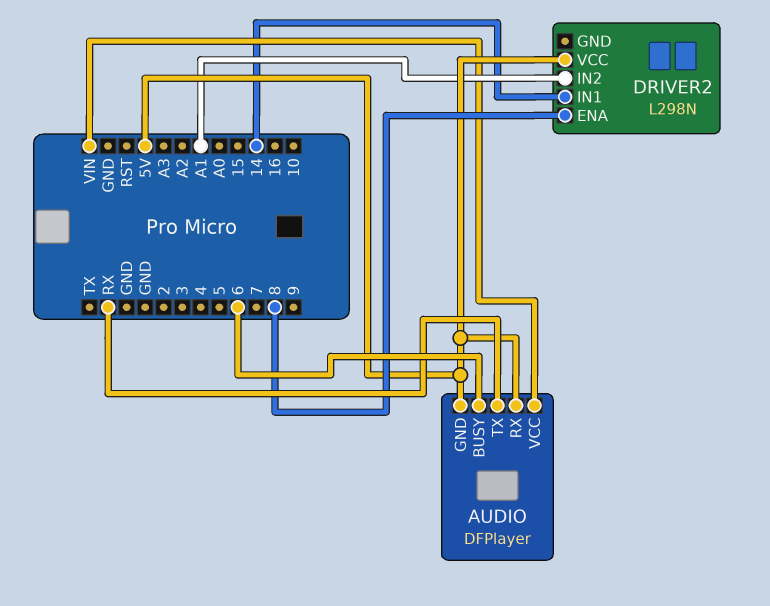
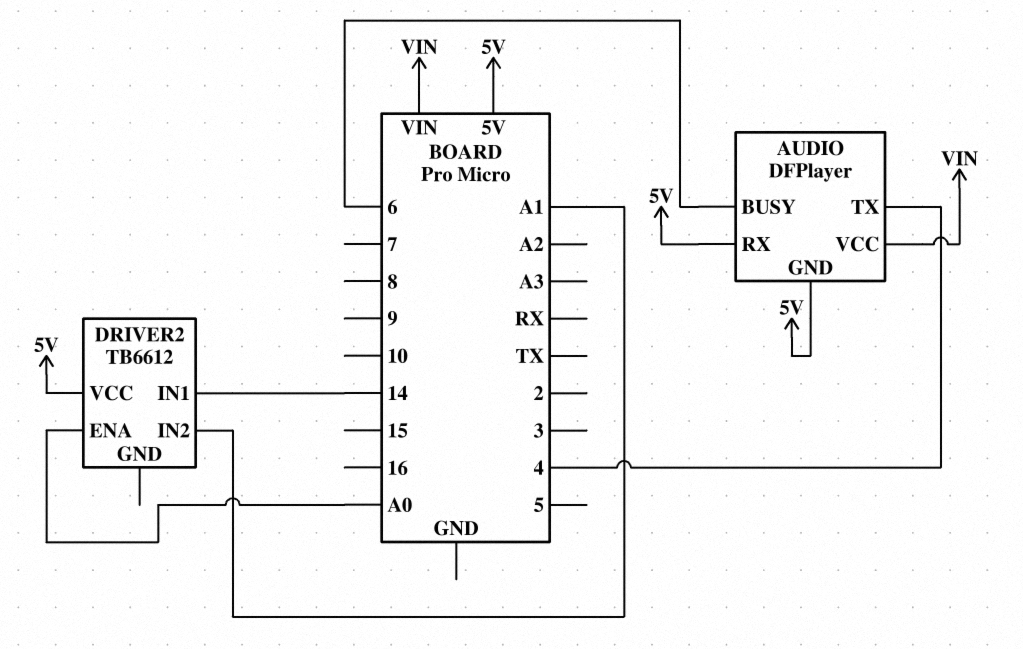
AUDIO pin TX: RX -> 4
DRIVER2: L298N -> TB6612
DRIVER2 pin ENA: 8 -> A0

